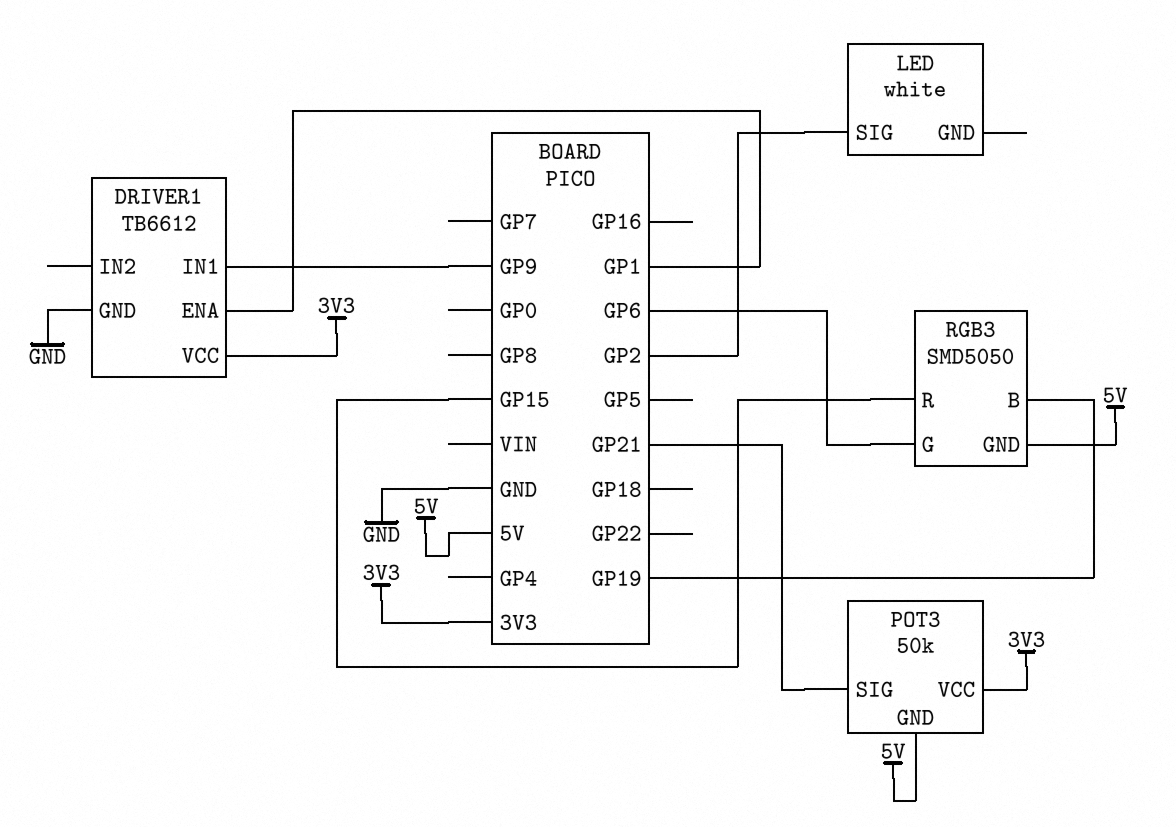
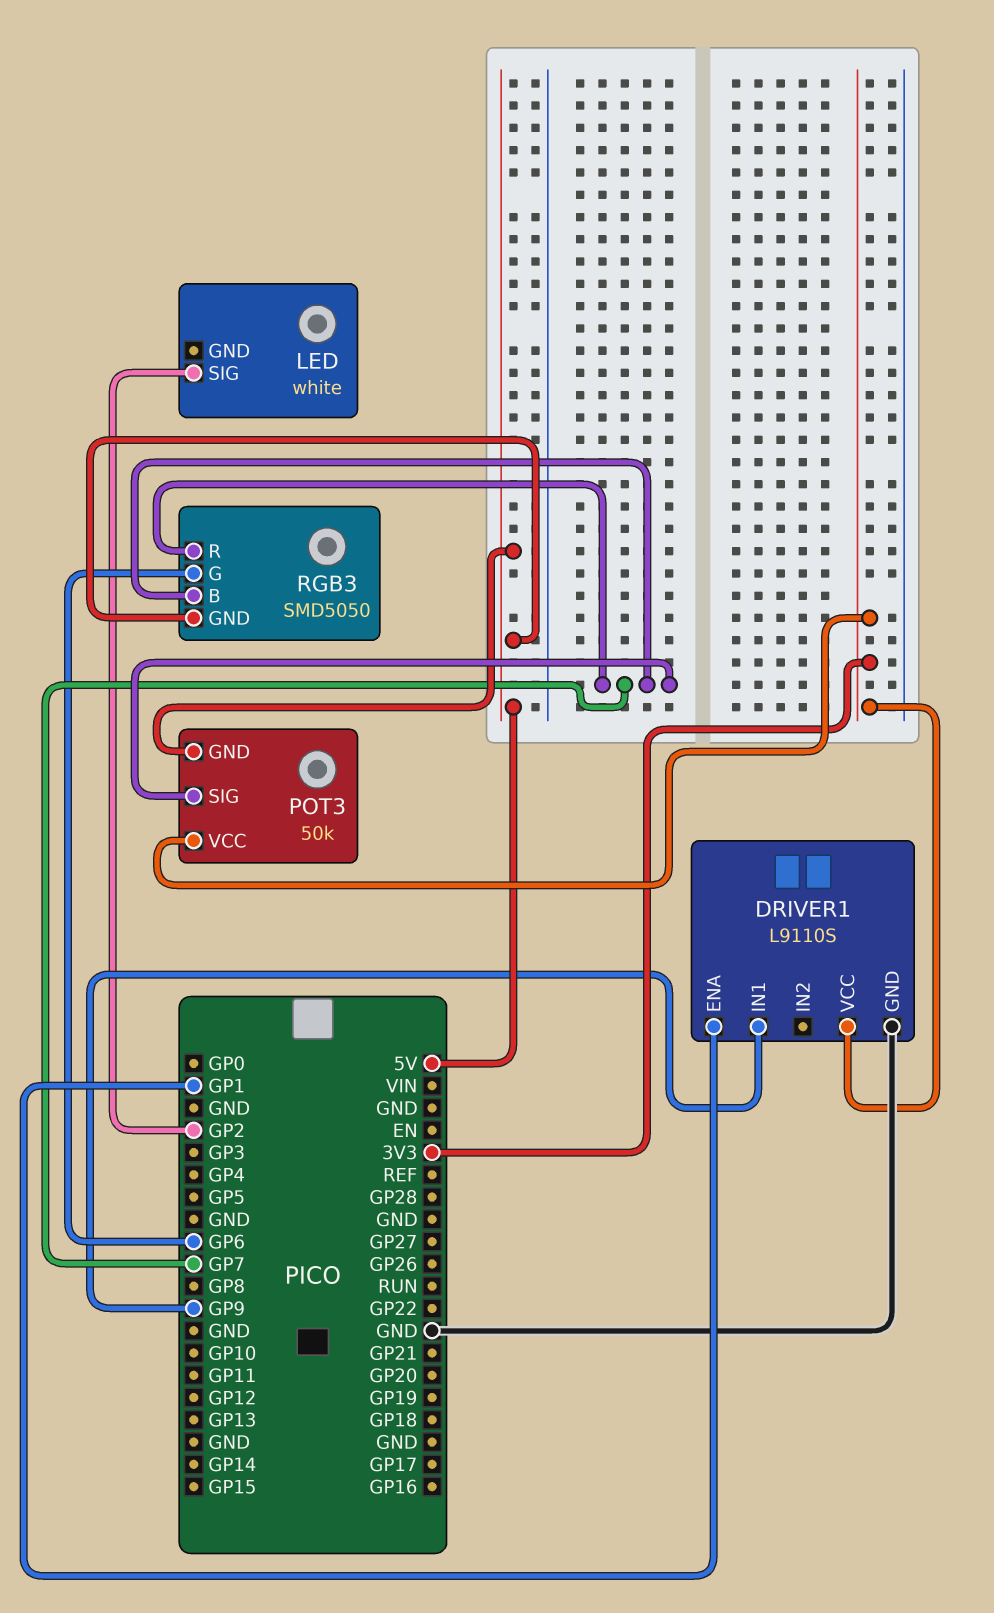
DRIVER1: TB6612 -> L9110S
POT3 pin SIG: GP21 -> GP7
RGB3 pin B: GP19 -> GP7
RGB3 pin R: GP15 -> GP7

